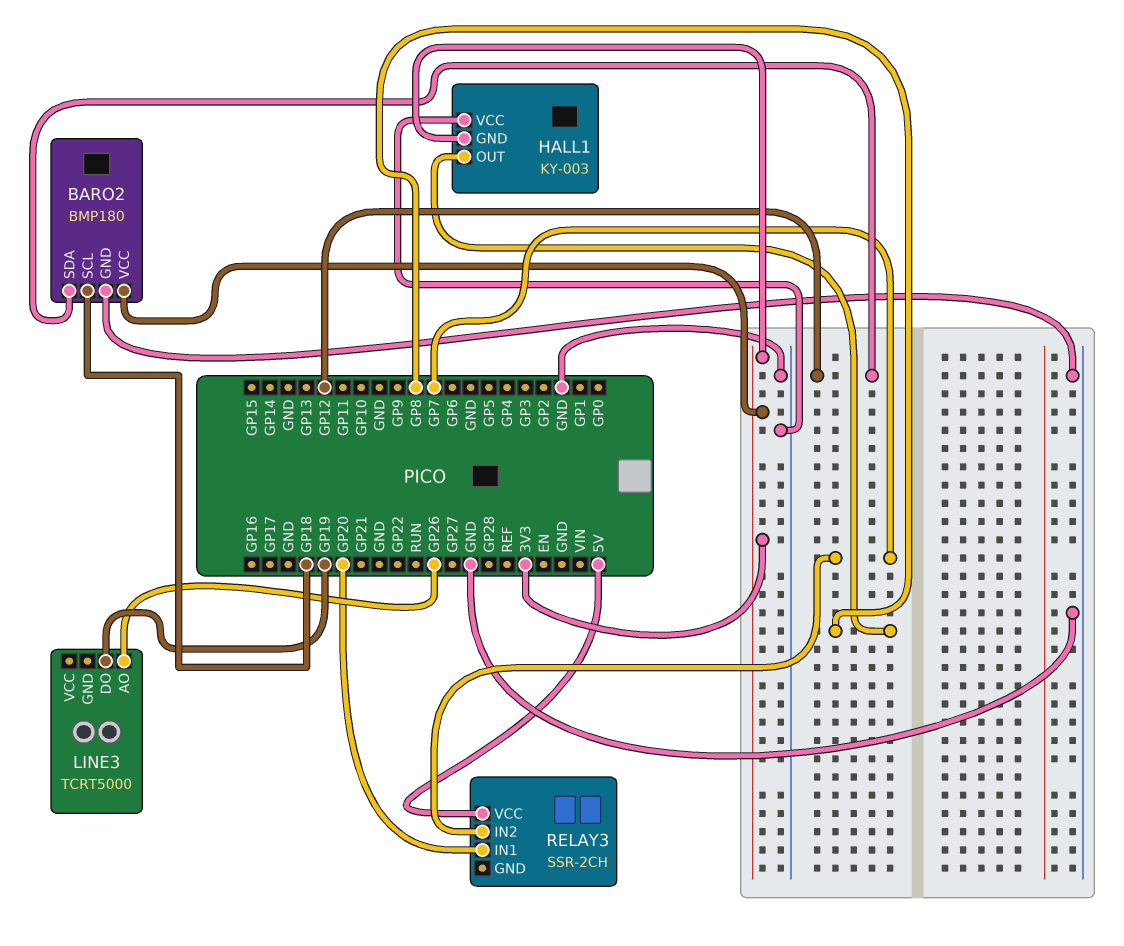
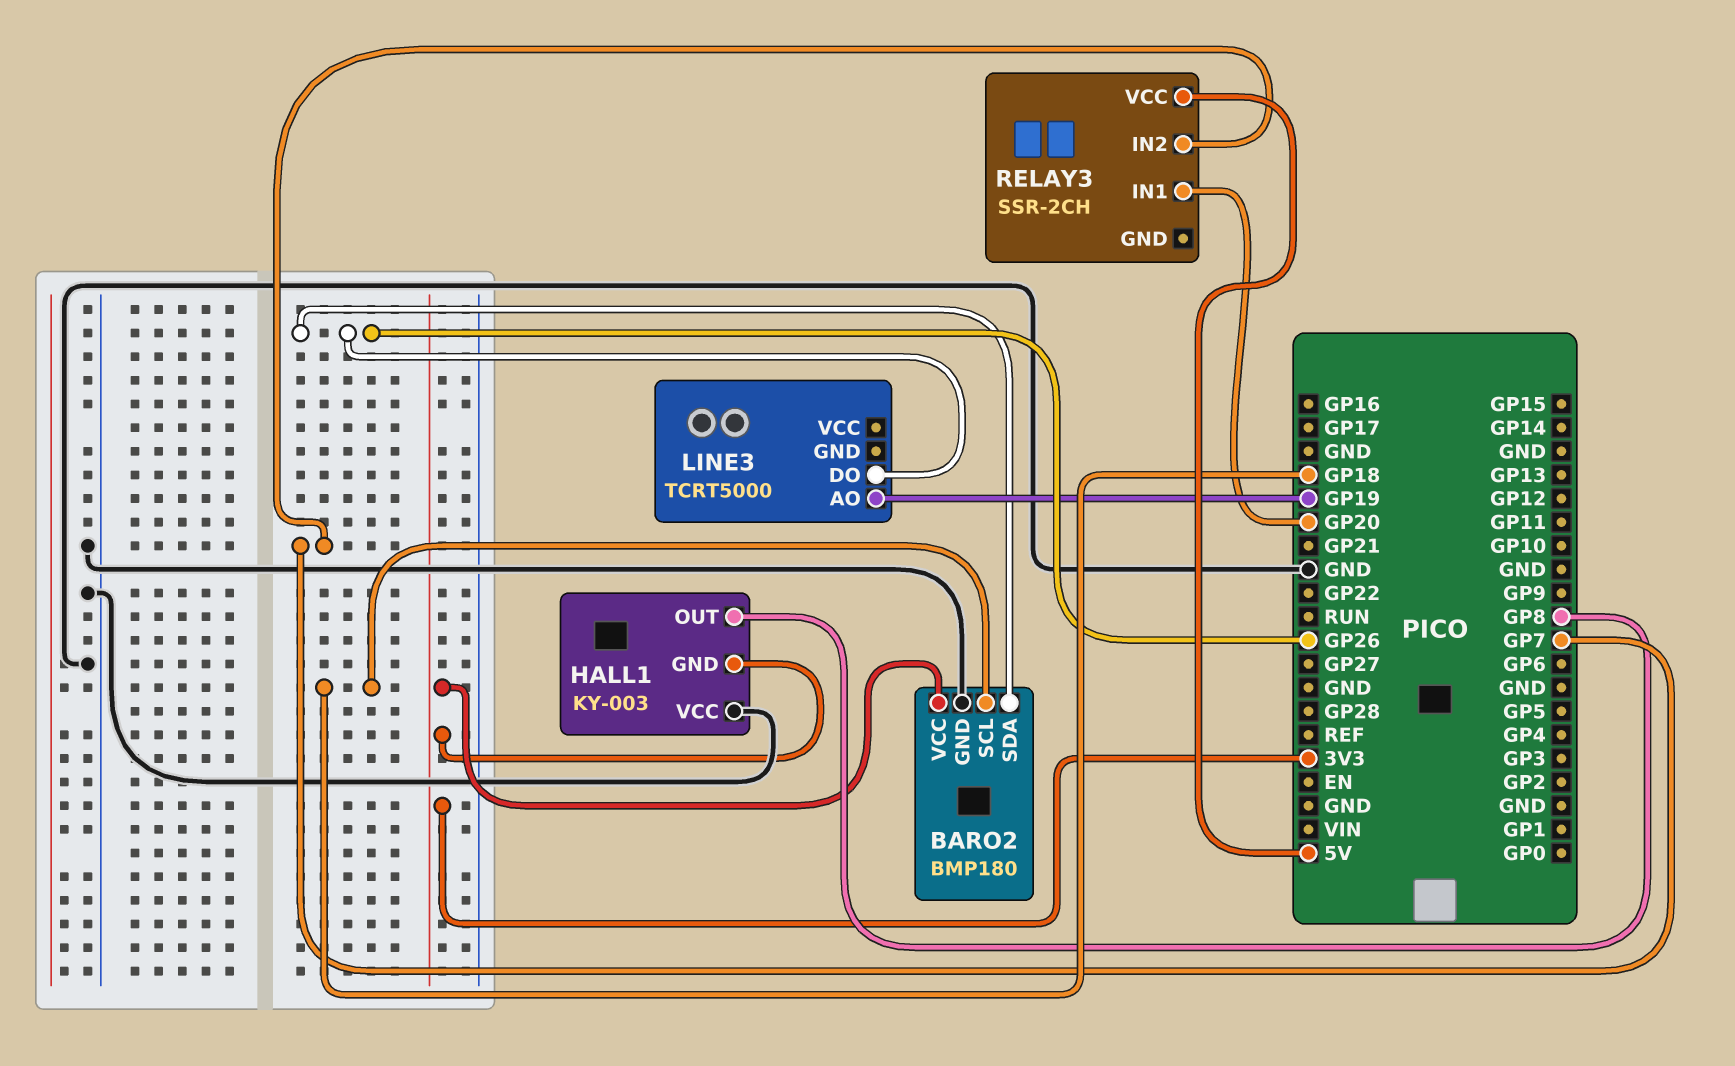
BARO2 pin SDA: GP12 -> GP26
LINE3 pin AO: GP26 -> GP19
LINE3 pin DO: GP19 -> GP26

